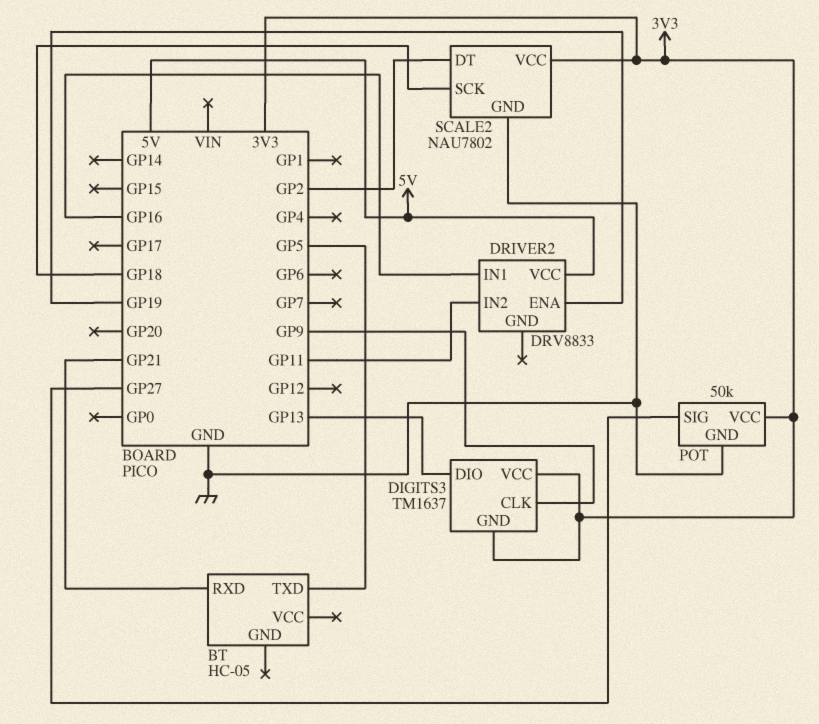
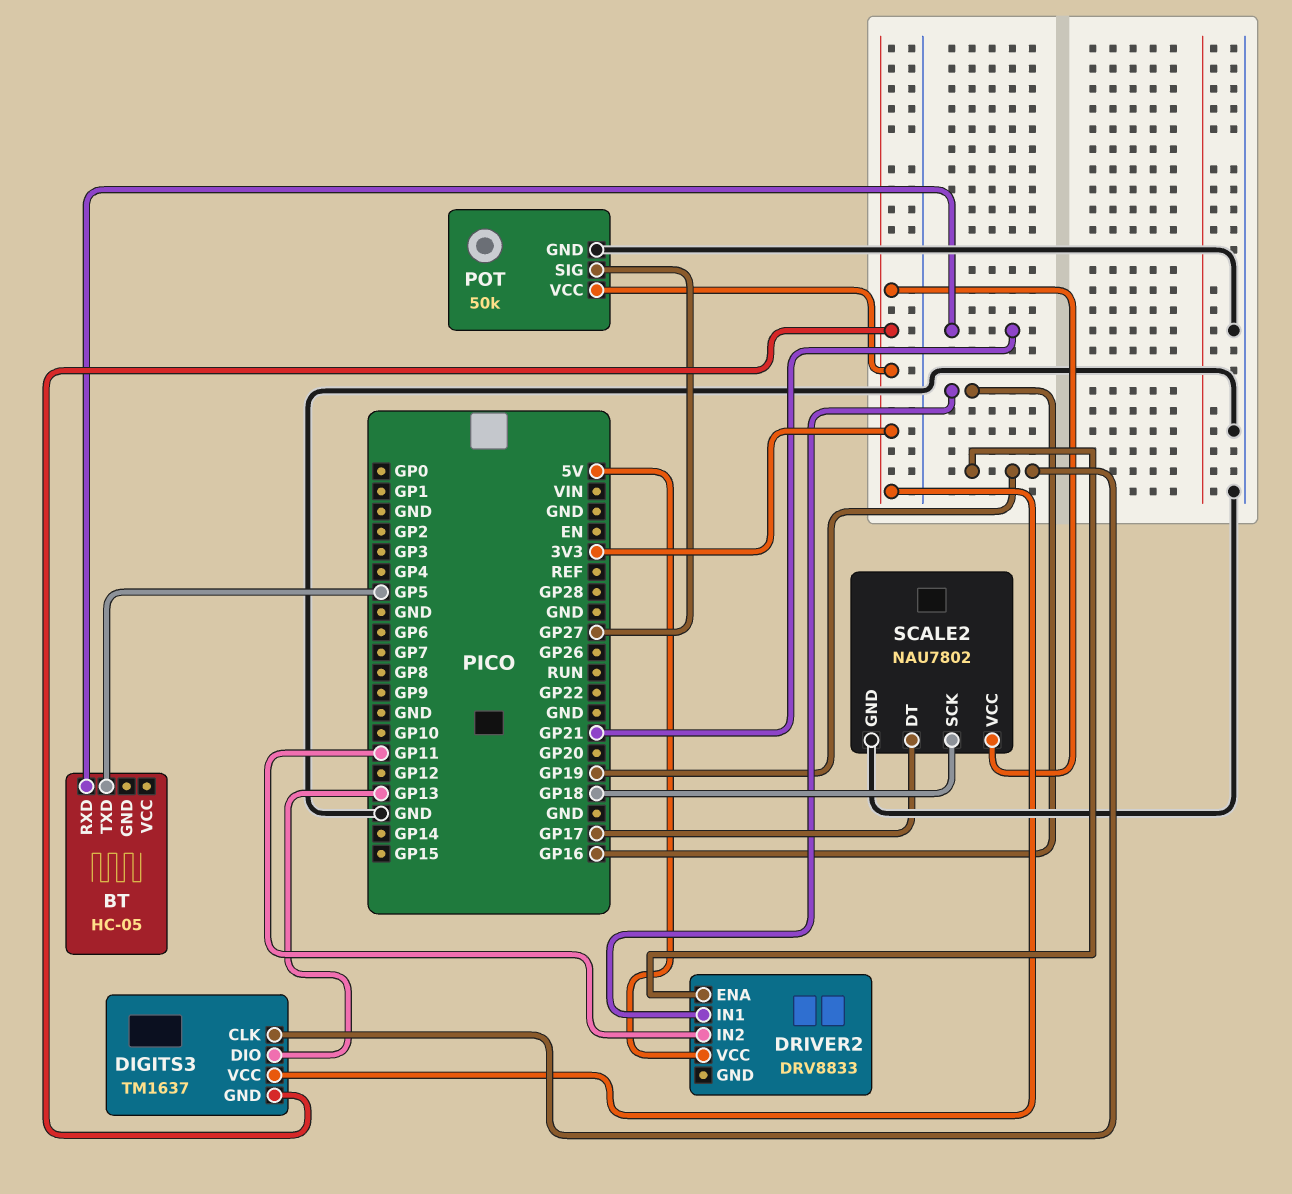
DIGITS3 pin CLK: GP9 -> GP19
SCALE2 pin DT: GP2 -> GP17

